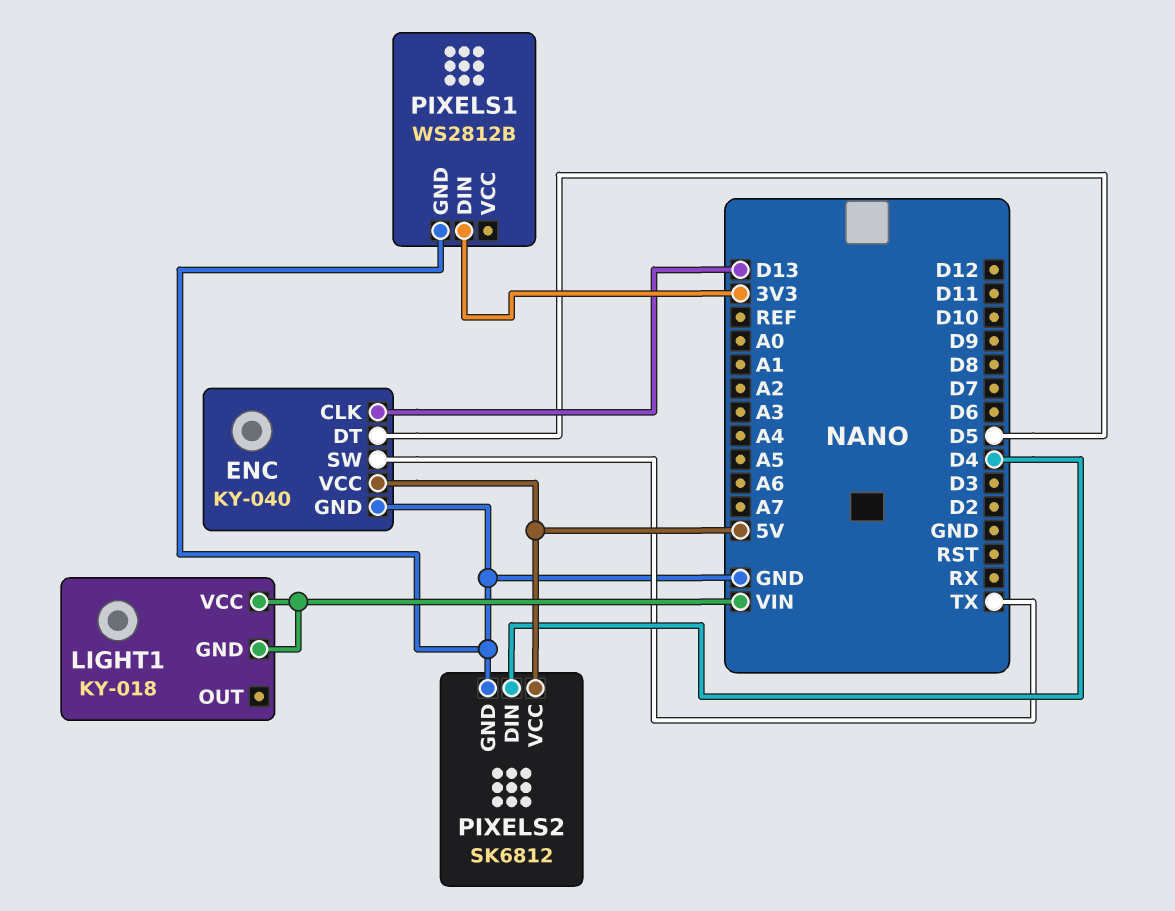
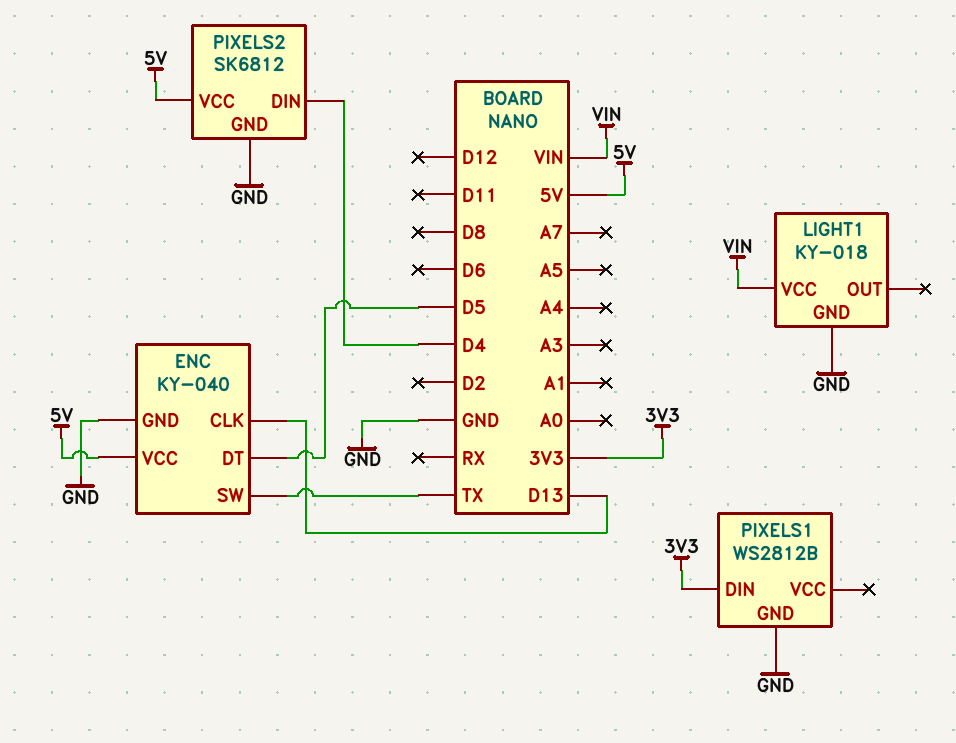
LIGHT1 pin GND: VIN -> GND

